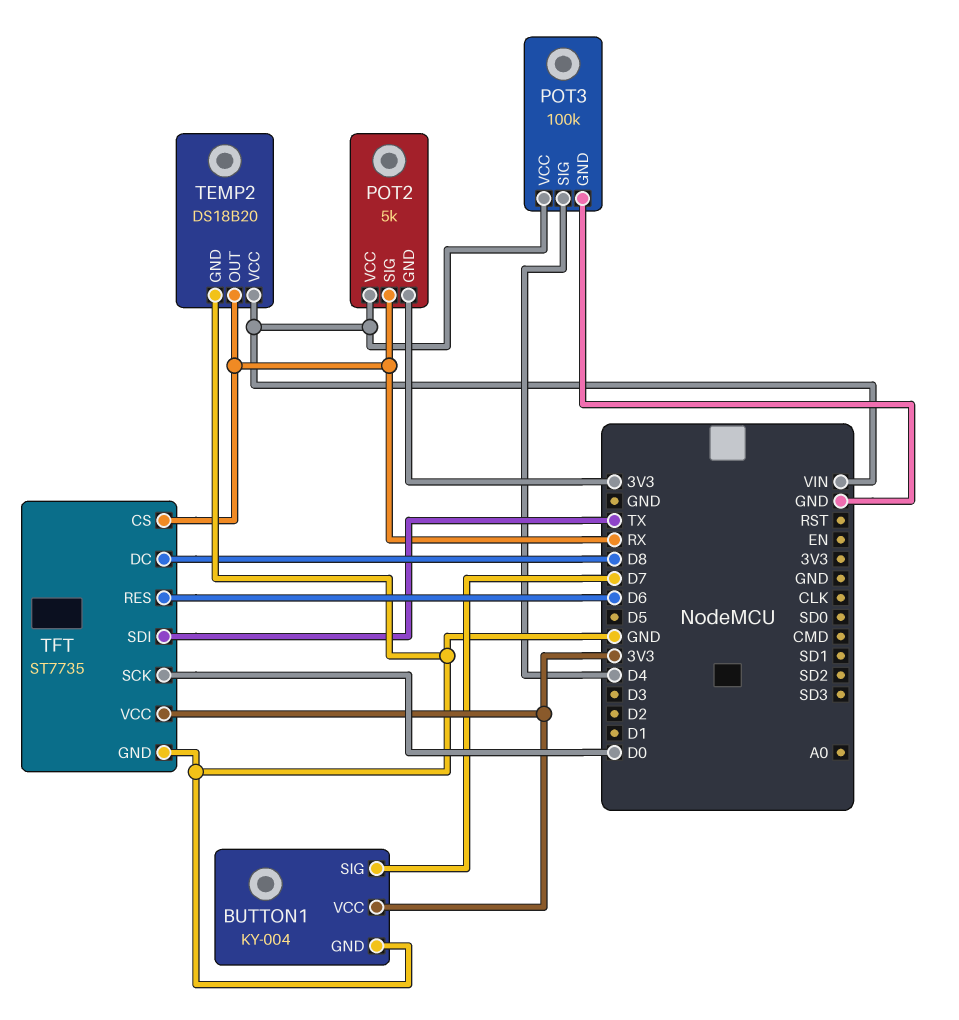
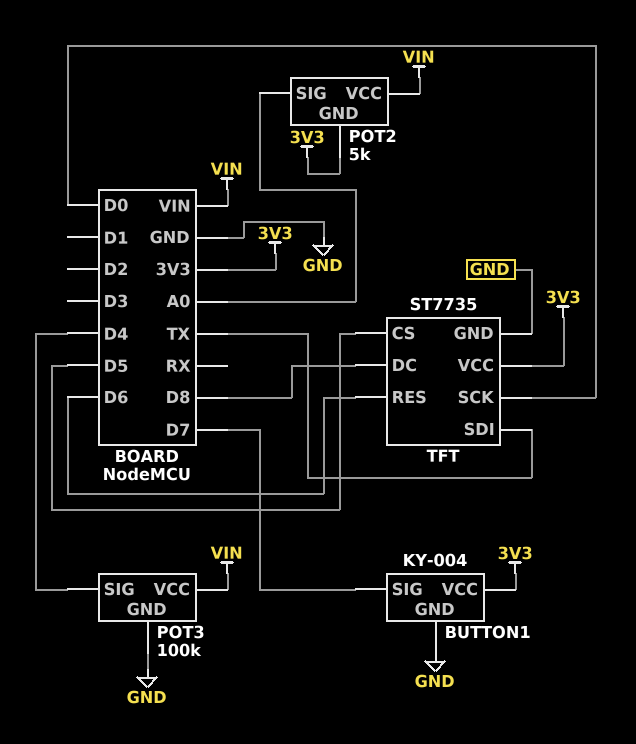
POT2 pin SIG: RX -> A0
TEMP2: DS18B20 -> none
TEMP2 pin GND: GND -> none
TEMP2 pin OUT: RX -> none
TEMP2 pin VCC: VIN -> none
TFT pin CS: RX -> D5

